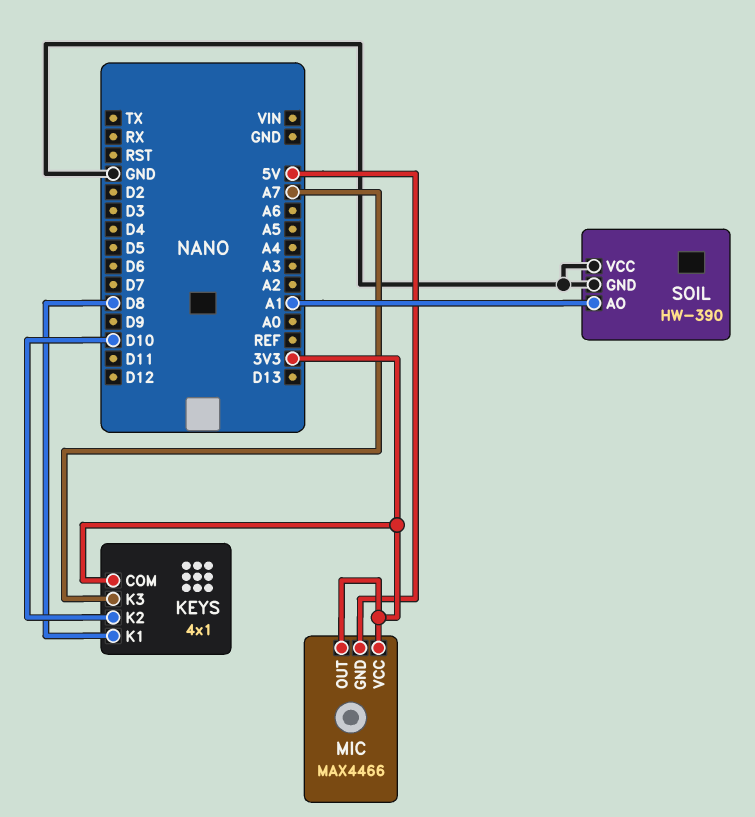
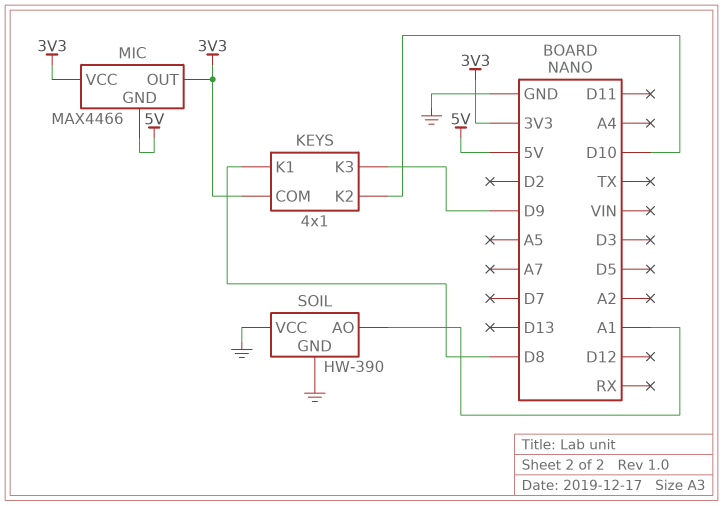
KEYS pin K3: A7 -> D9

